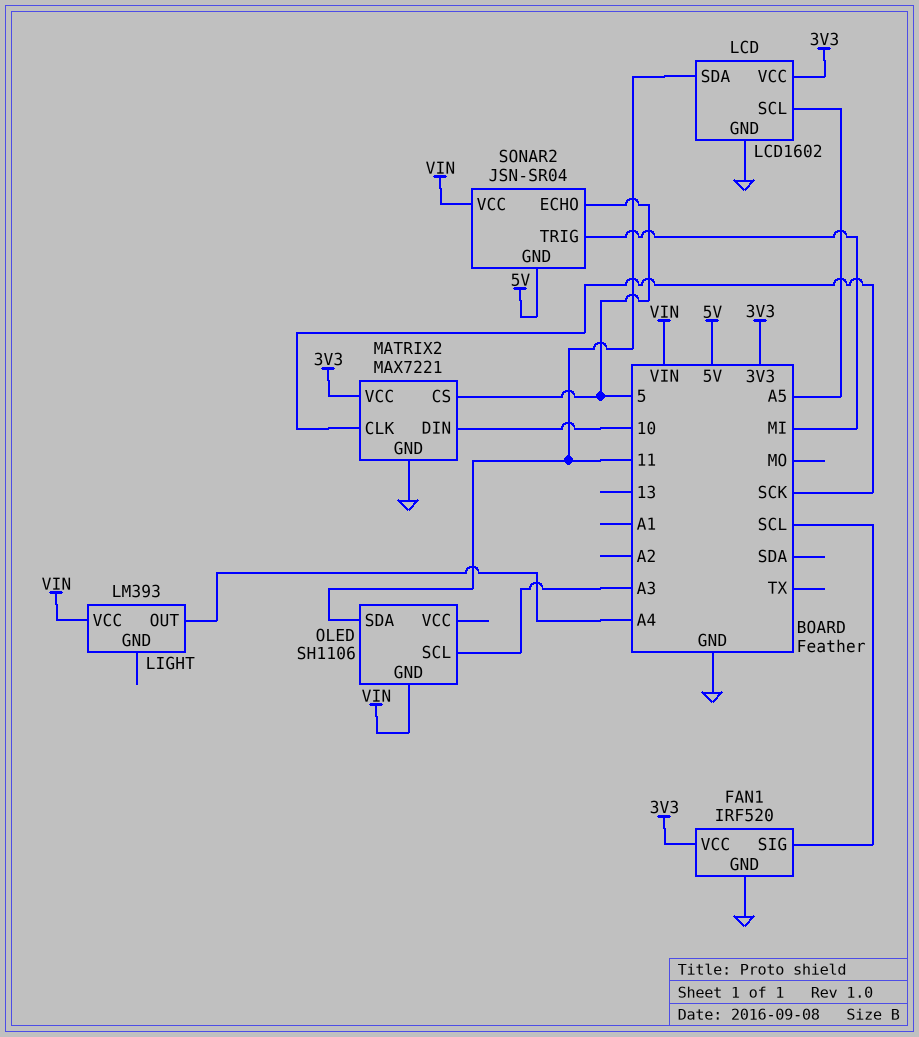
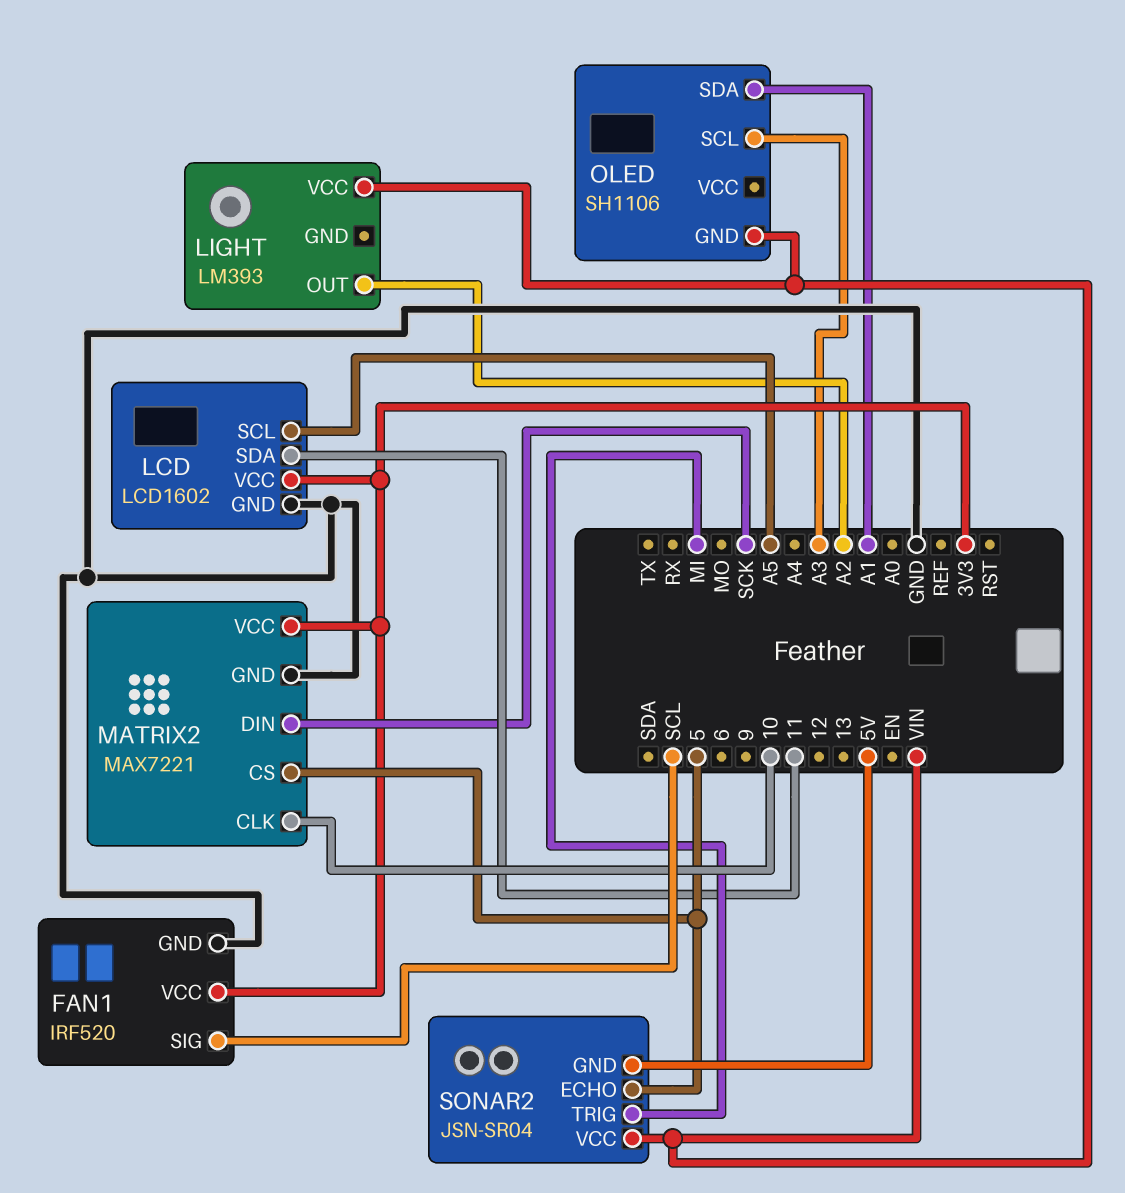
LIGHT pin OUT: A4 -> A2
MATRIX2 pin CLK: SCK -> 10
MATRIX2 pin DIN: 10 -> SCK
OLED pin SDA: 11 -> A1

